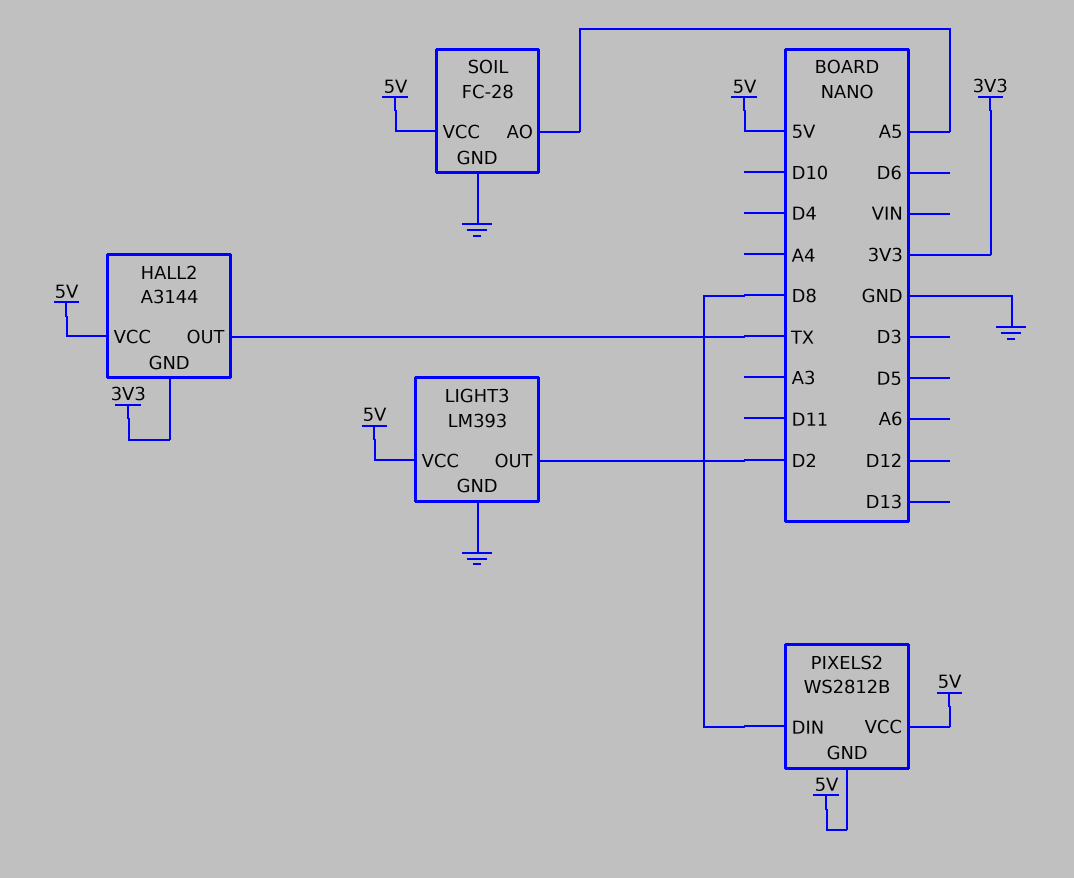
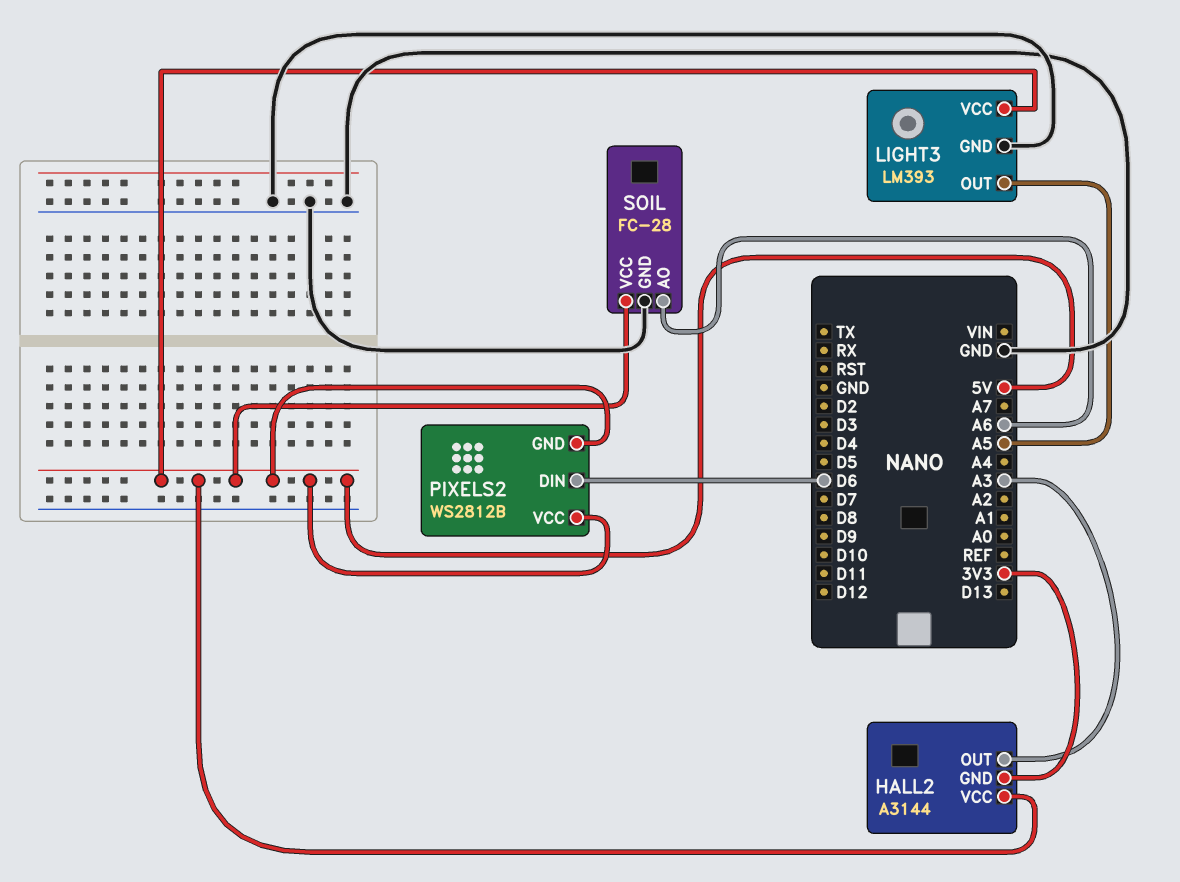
HALL2 pin OUT: TX -> A3
LIGHT3 pin OUT: D2 -> A5
PIXELS2 pin DIN: D8 -> D6
SOIL pin AO: A5 -> A6

